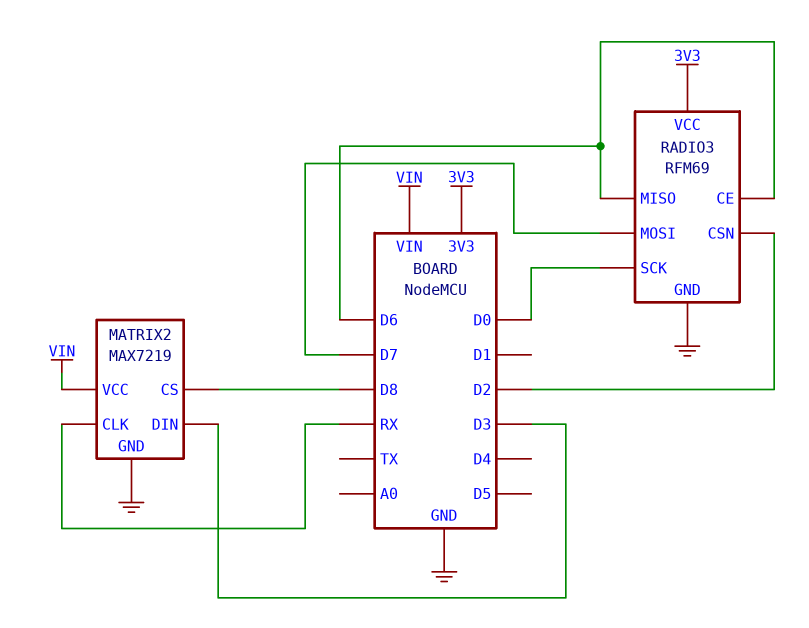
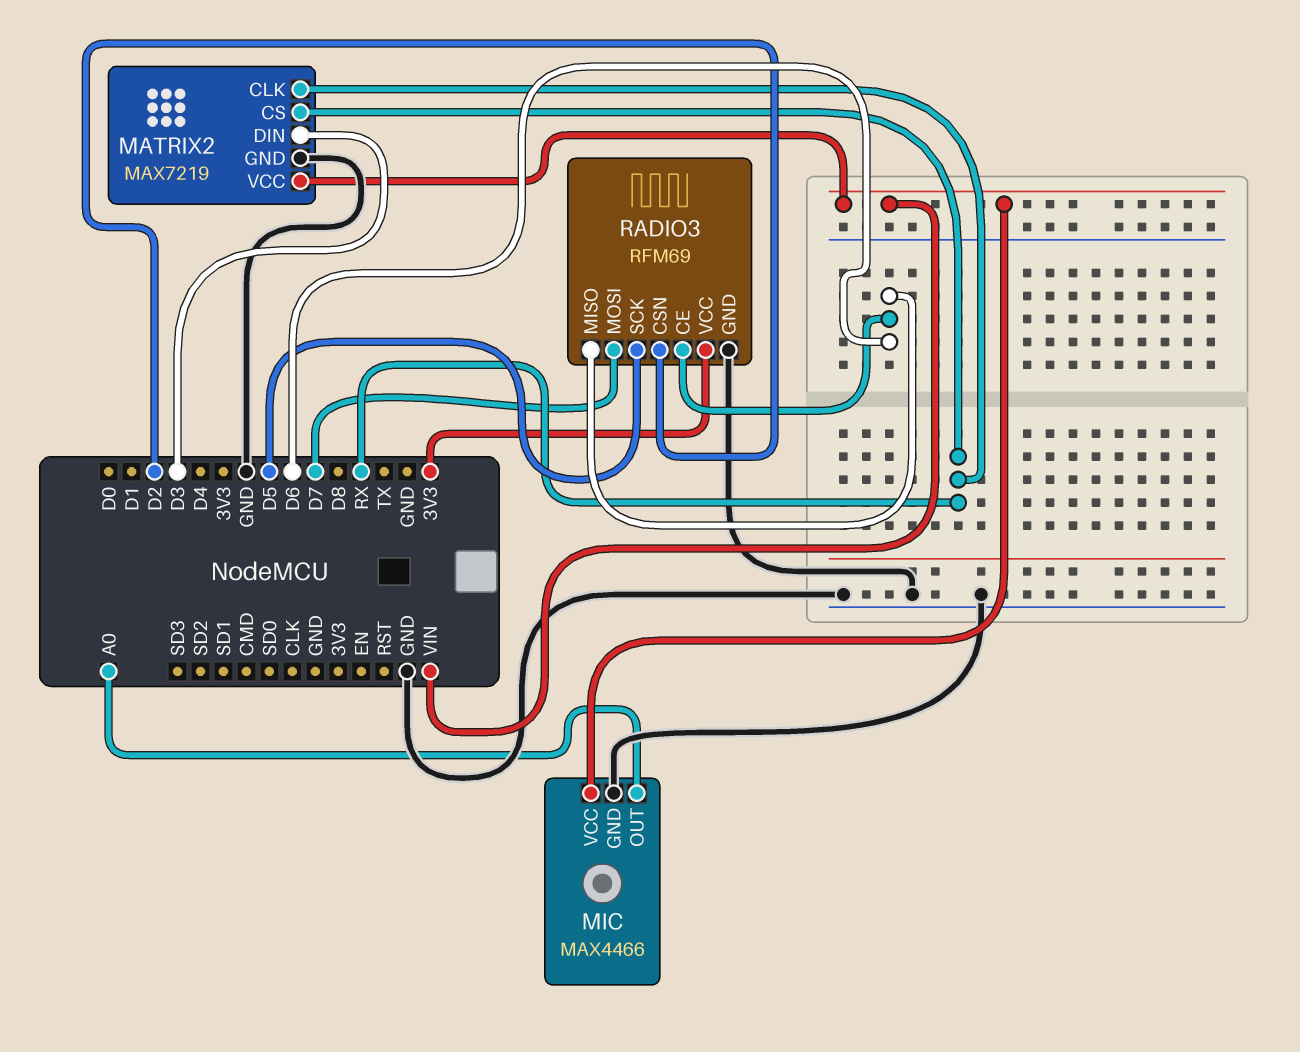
MATRIX2 pin CS: D8 -> RX
MIC: none -> MAX4466
MIC pin GND: none -> GND
MIC pin OUT: none -> A0
MIC pin VCC: none -> VIN
RADIO3 pin SCK: D0 -> D5

